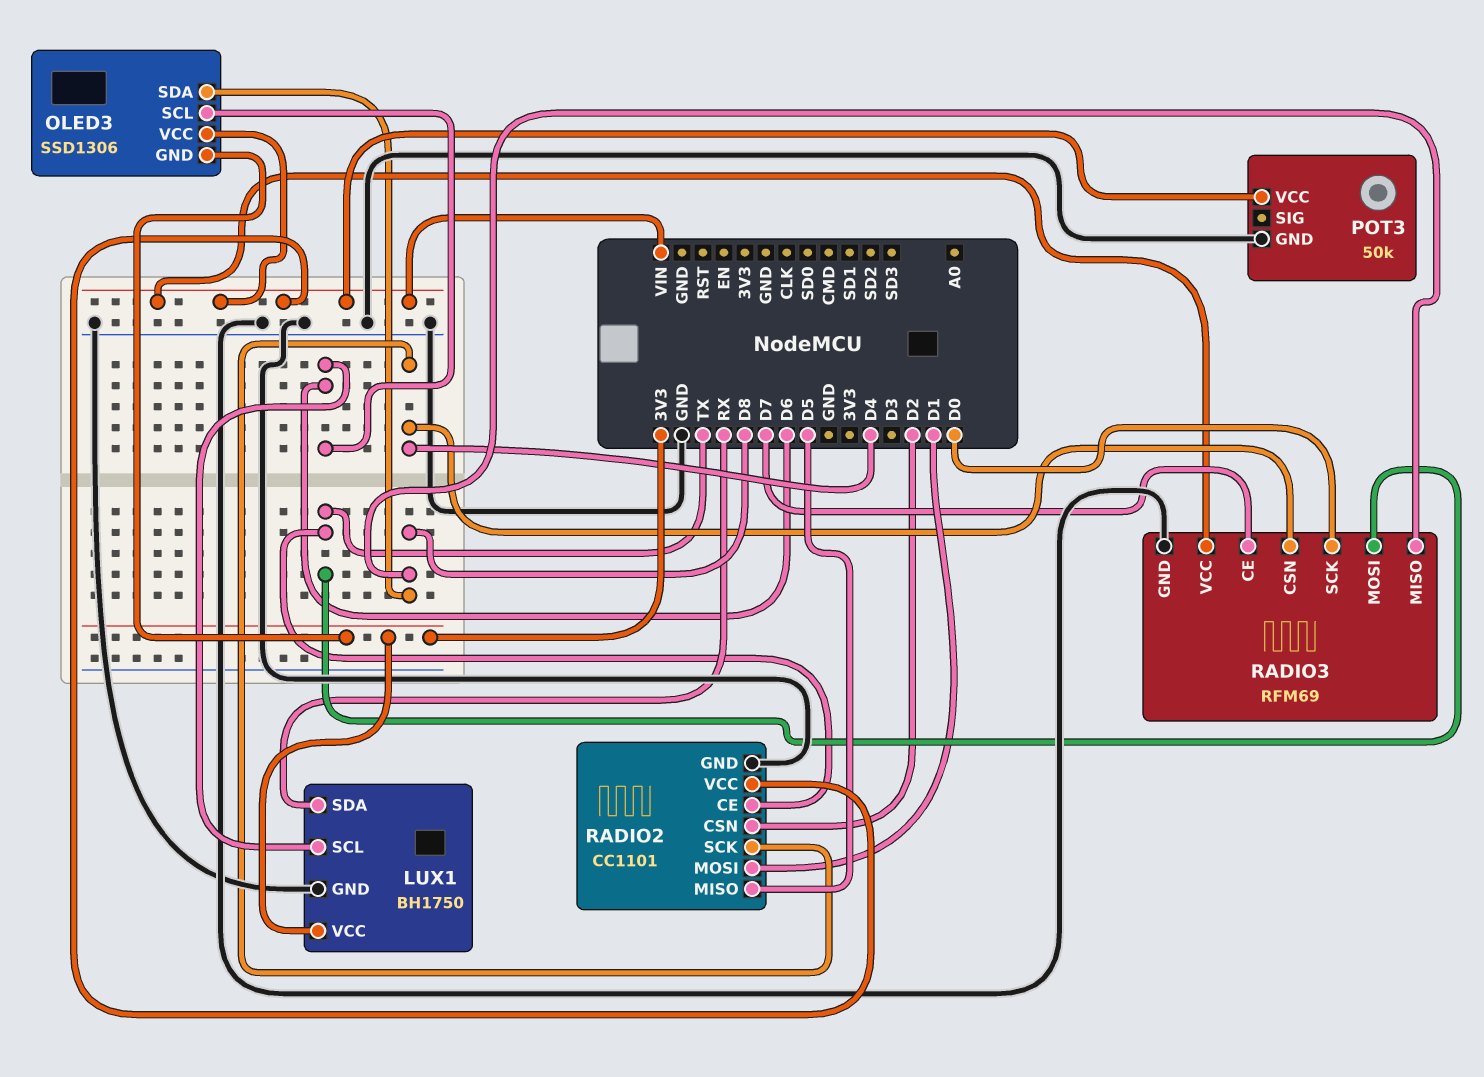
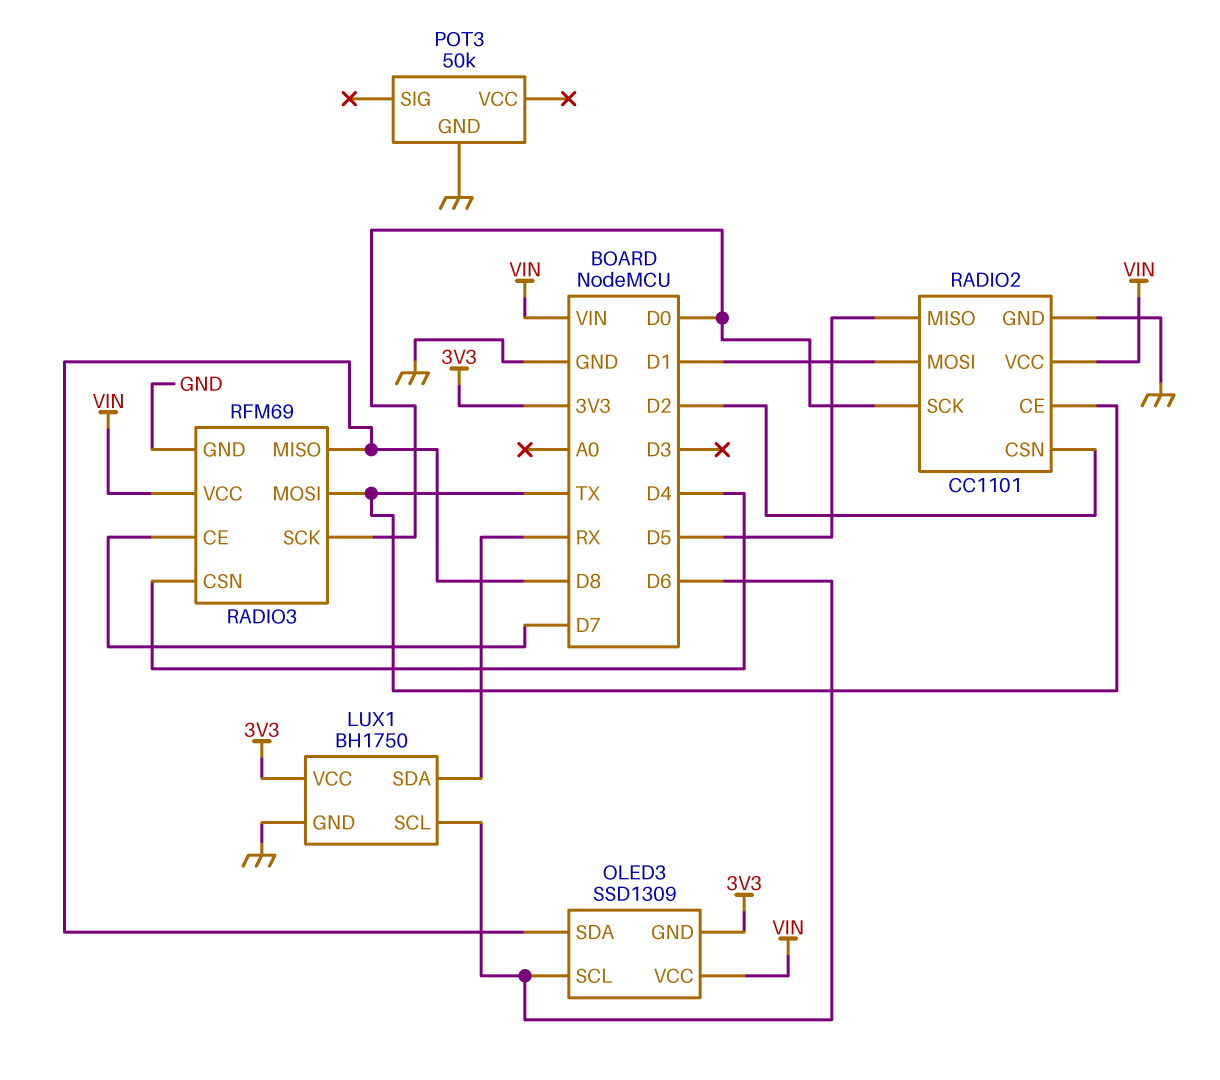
OLED3: SSD1306 -> SSD1309
POT3 pin VCC: VIN -> none
RADIO2 pin SCK: D4 -> D0

